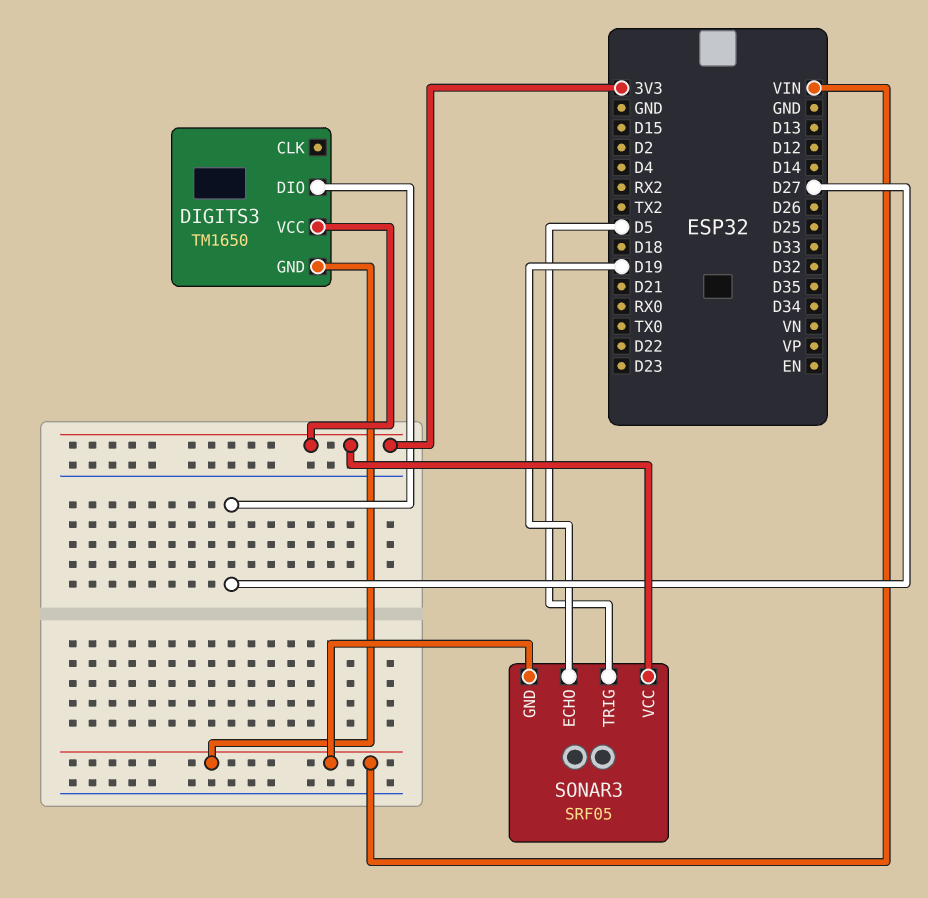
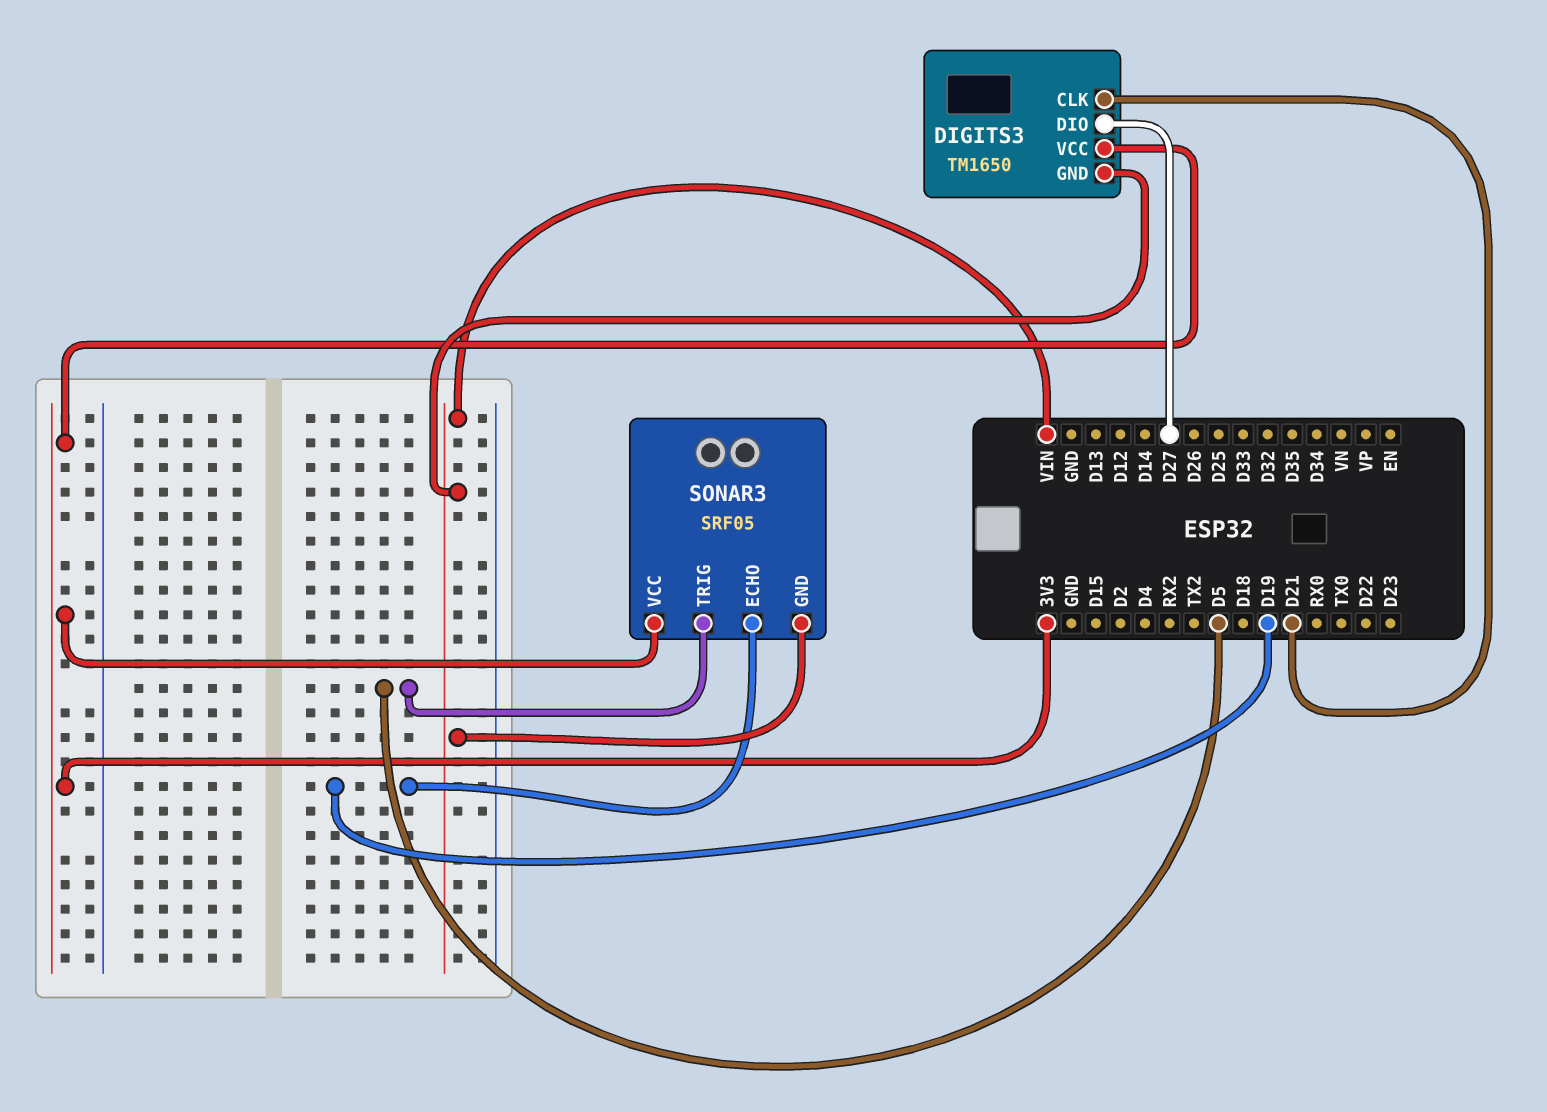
DIGITS3 pin CLK: none -> D21

